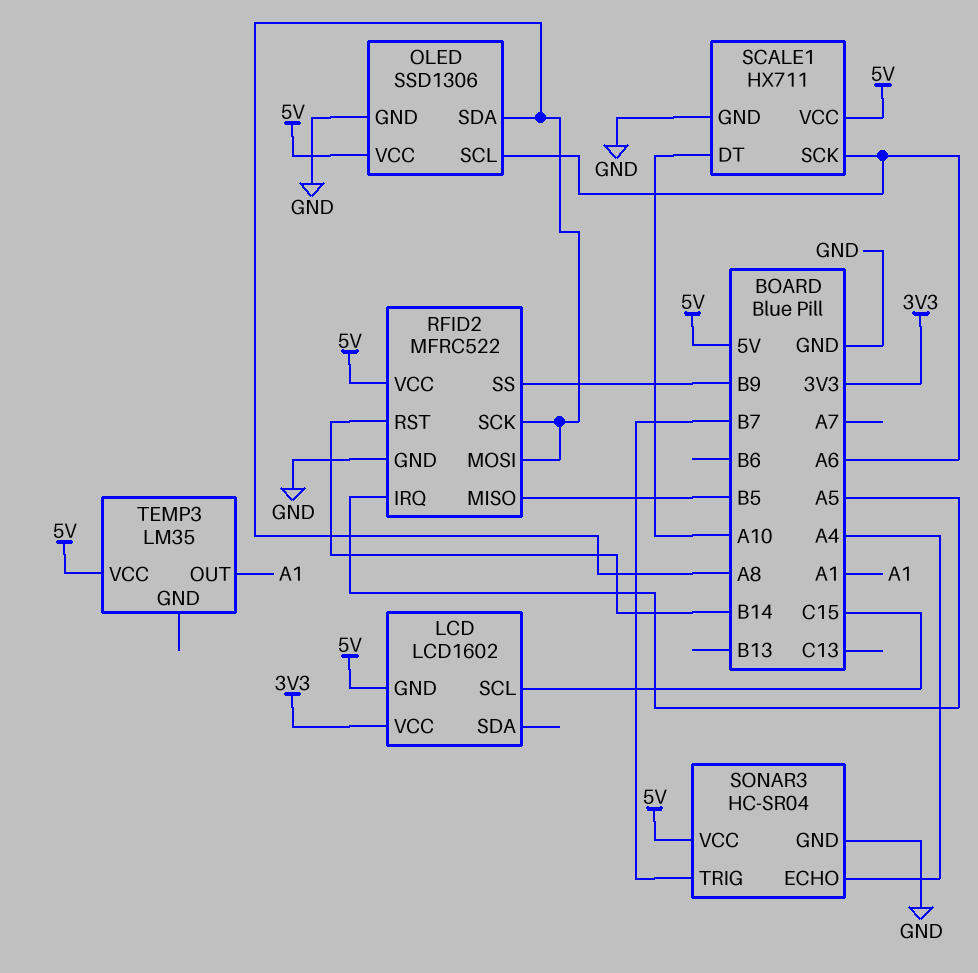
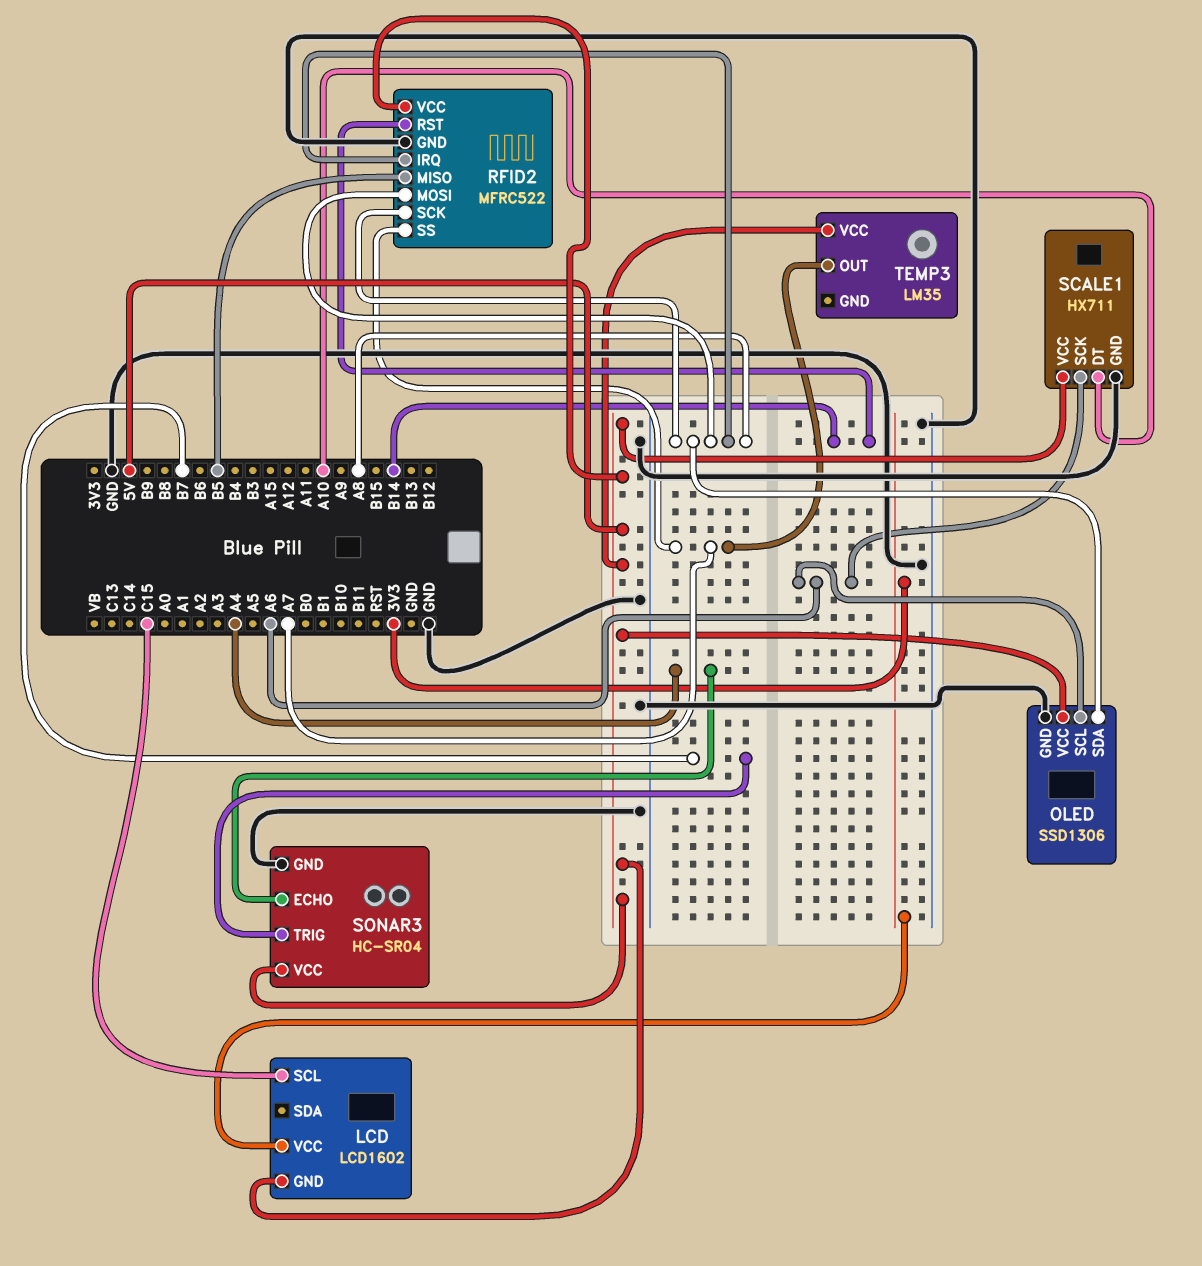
RFID2 pin IRQ: A5 -> A8
RFID2 pin SS: B9 -> A7
TEMP3 pin OUT: A1 -> A7

